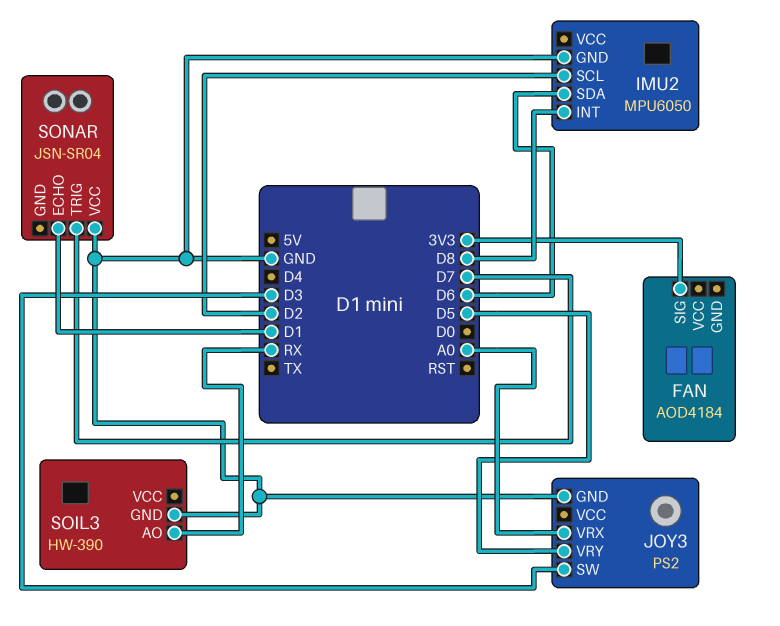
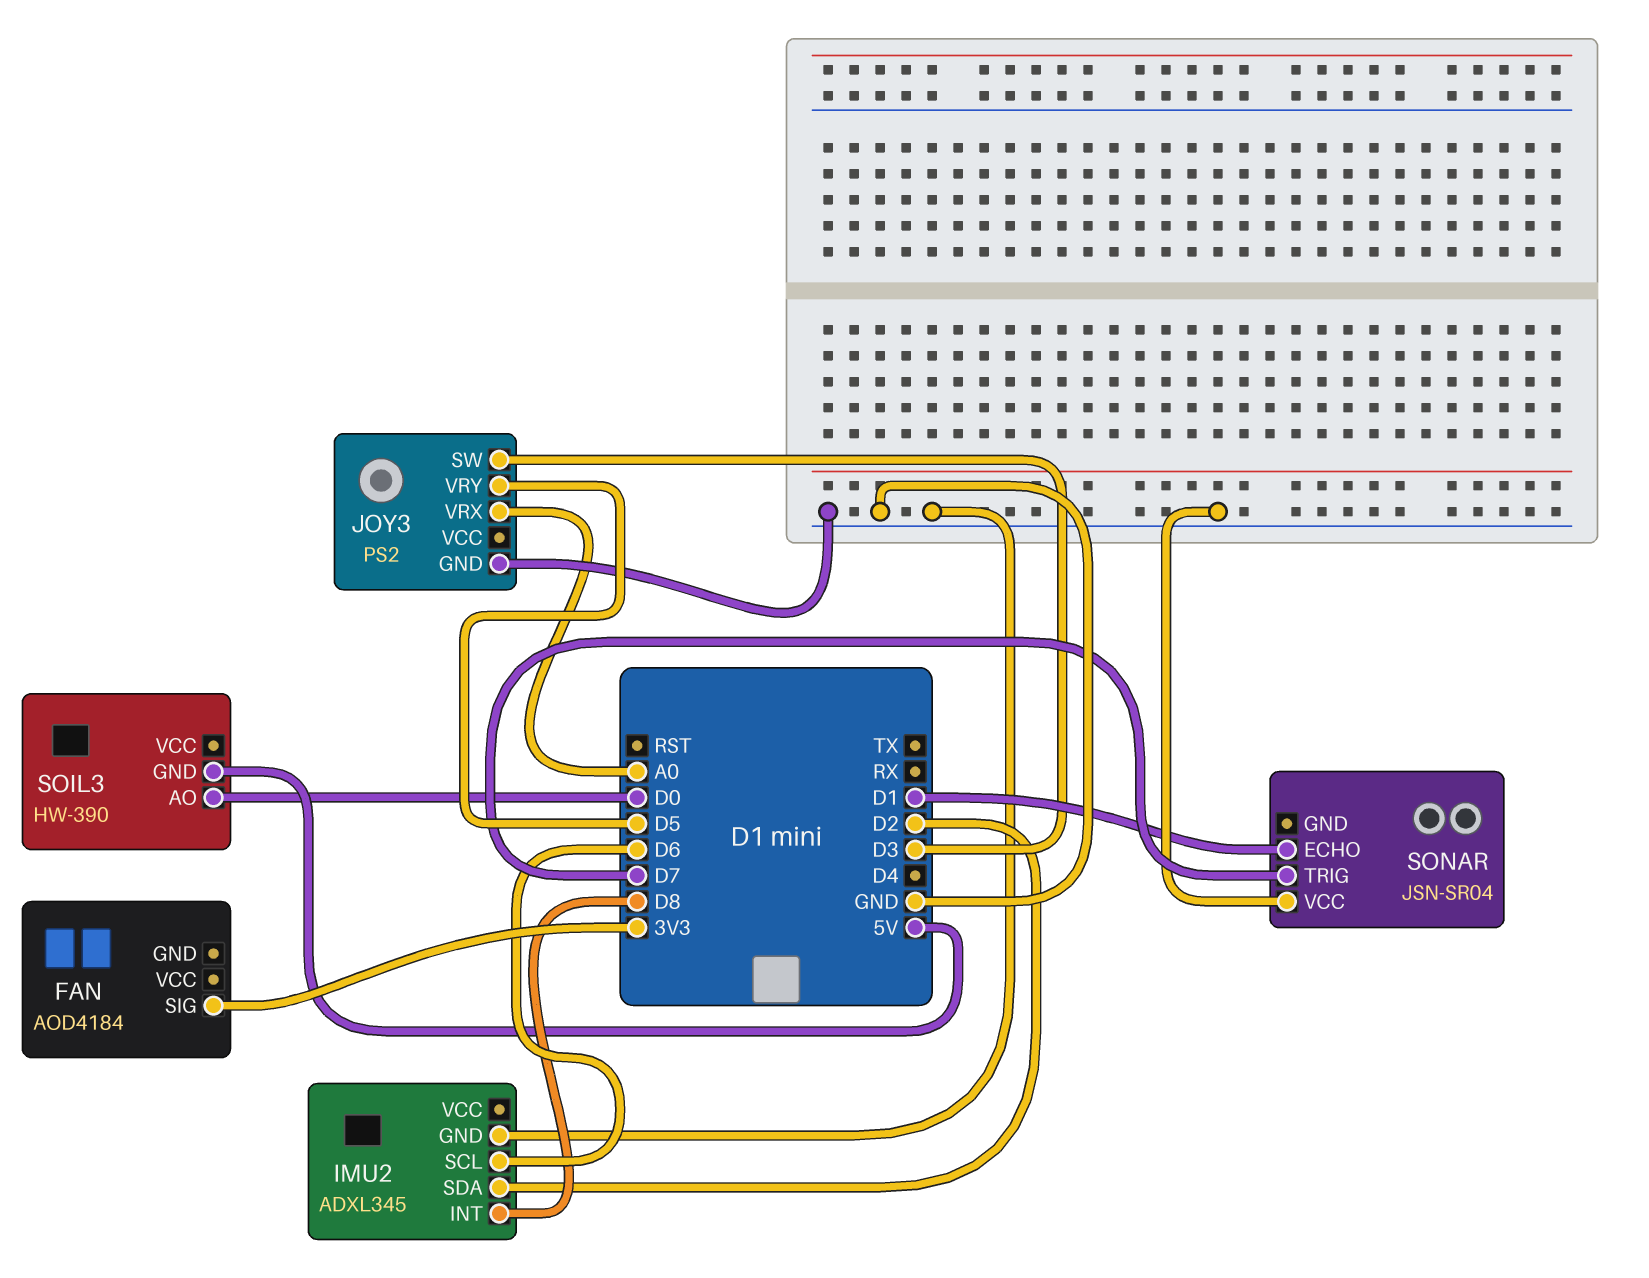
IMU2: MPU6050 -> ADXL345
IMU2 pin SCL: D2 -> D6
IMU2 pin SDA: D6 -> D2
SOIL3 pin AO: RX -> D0
SOIL3 pin GND: GND -> 5V

